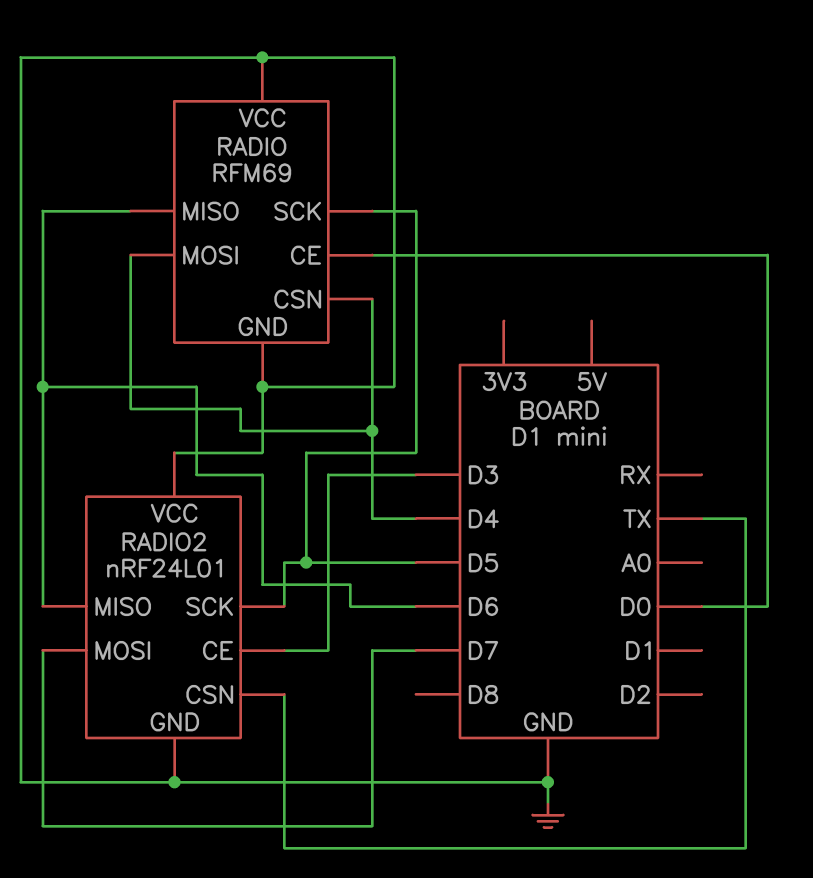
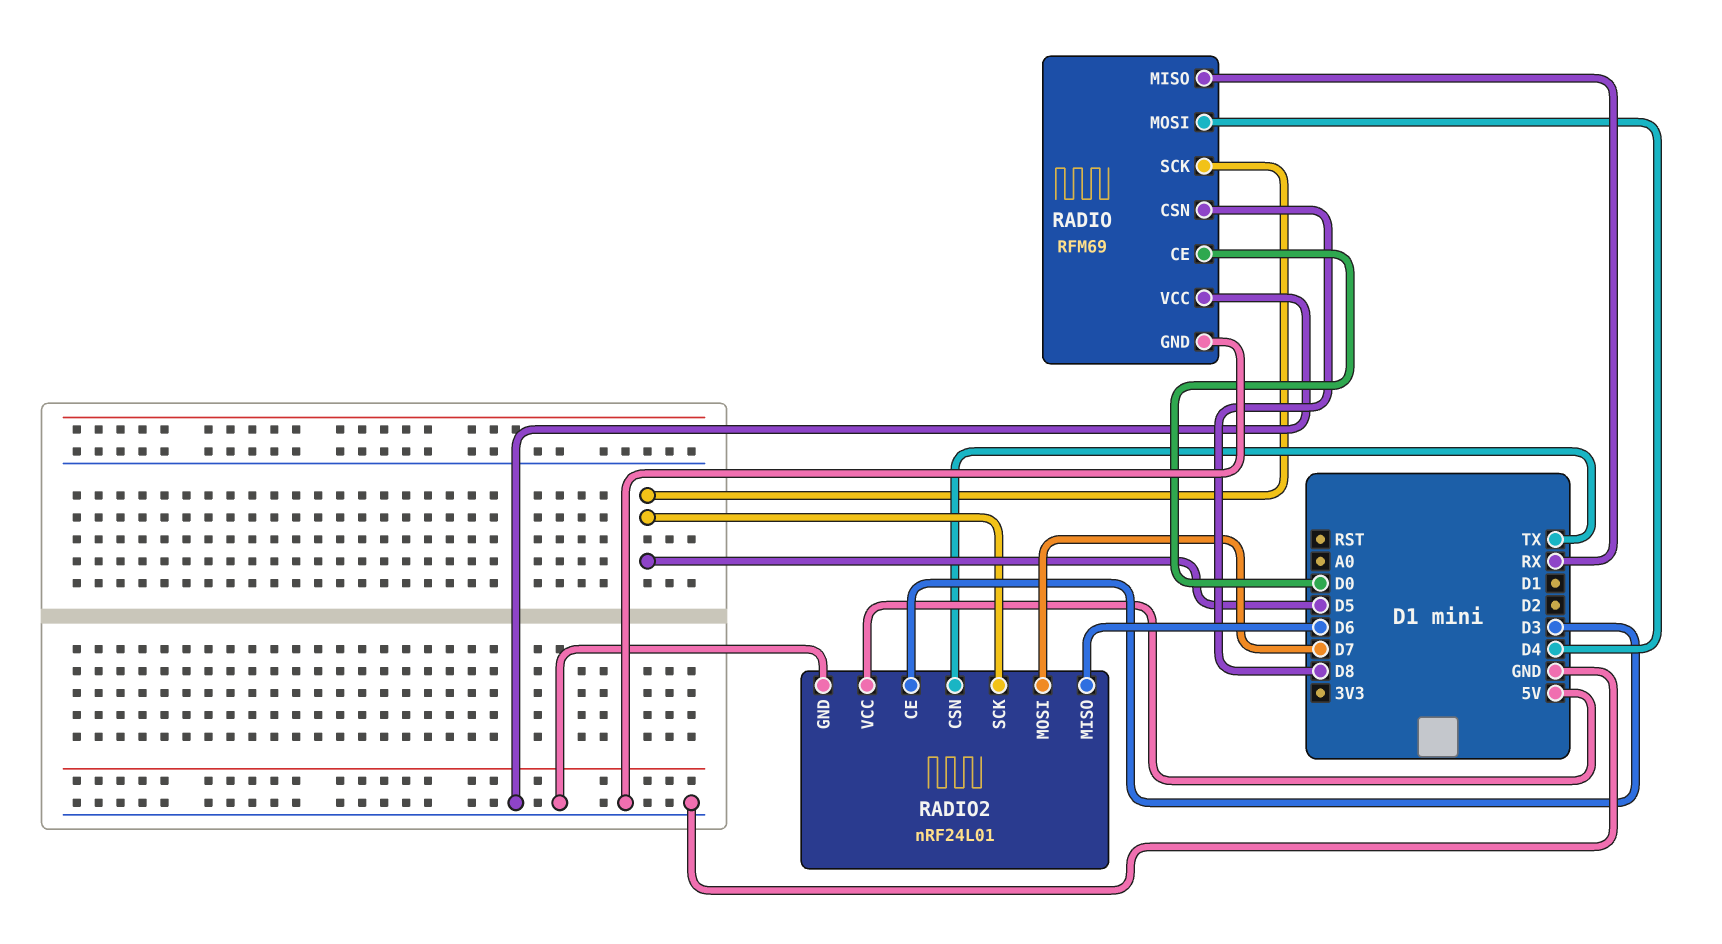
RADIO pin CSN: D4 -> D8
RADIO pin MISO: D6 -> RX
RADIO2 pin VCC: GND -> 5V

